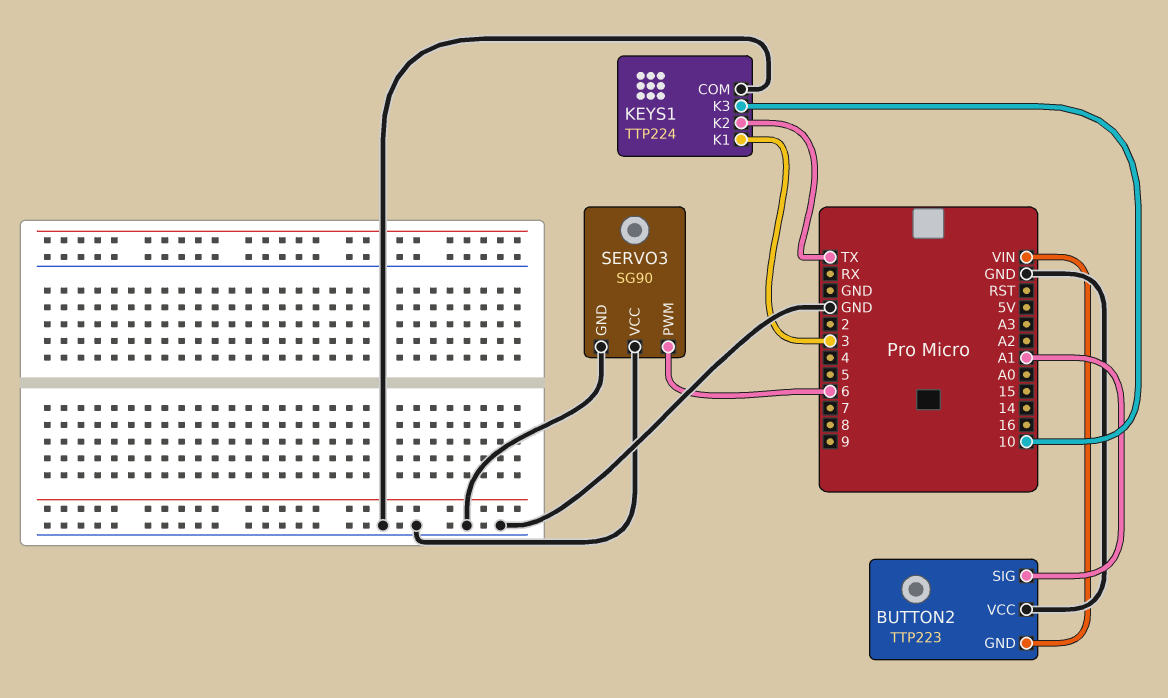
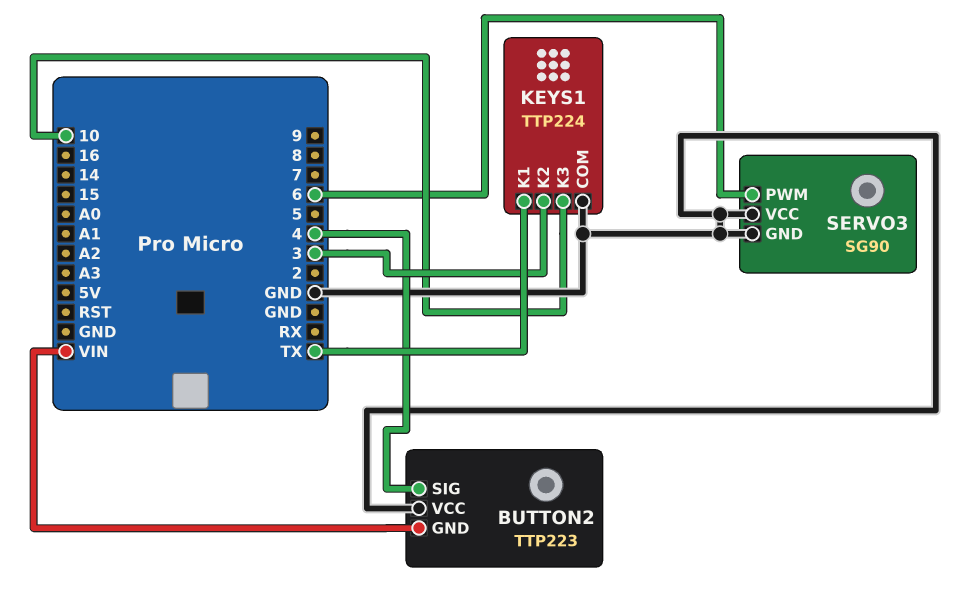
BUTTON2 pin SIG: A1 -> 4
KEYS1 pin K1: 3 -> TX
KEYS1 pin K2: TX -> 3

